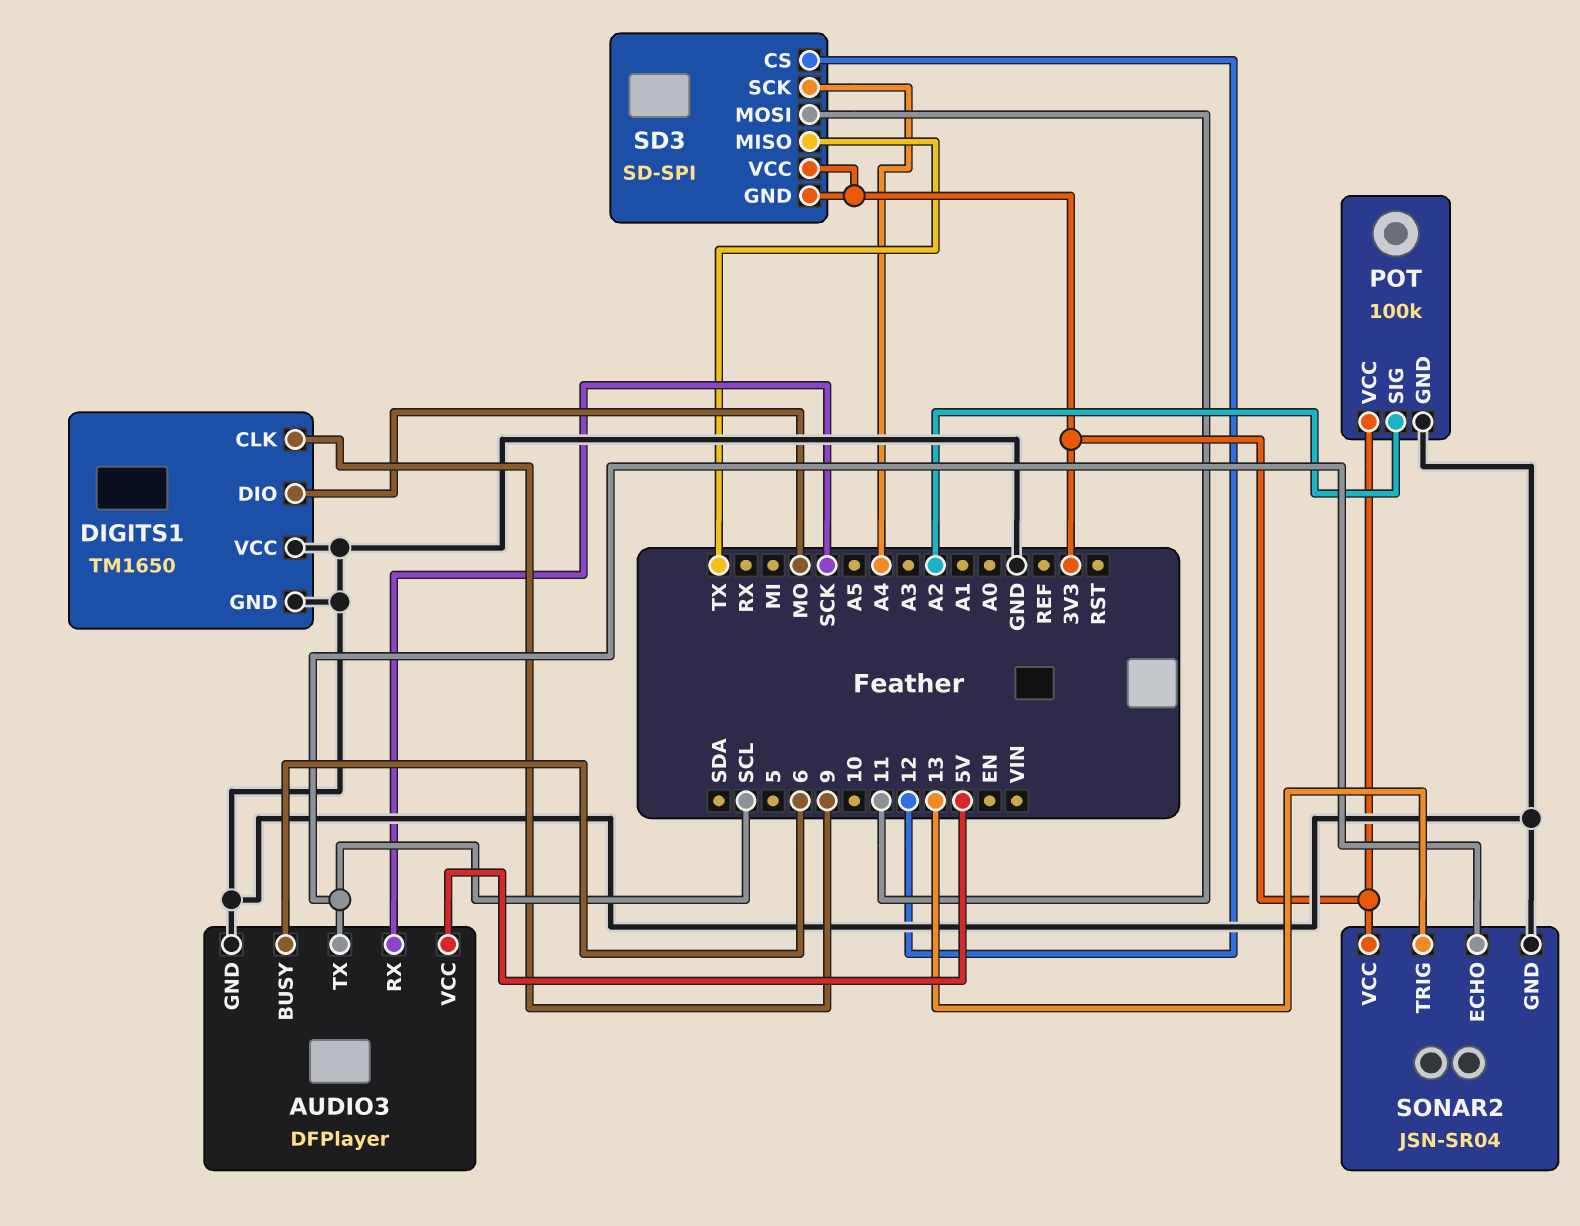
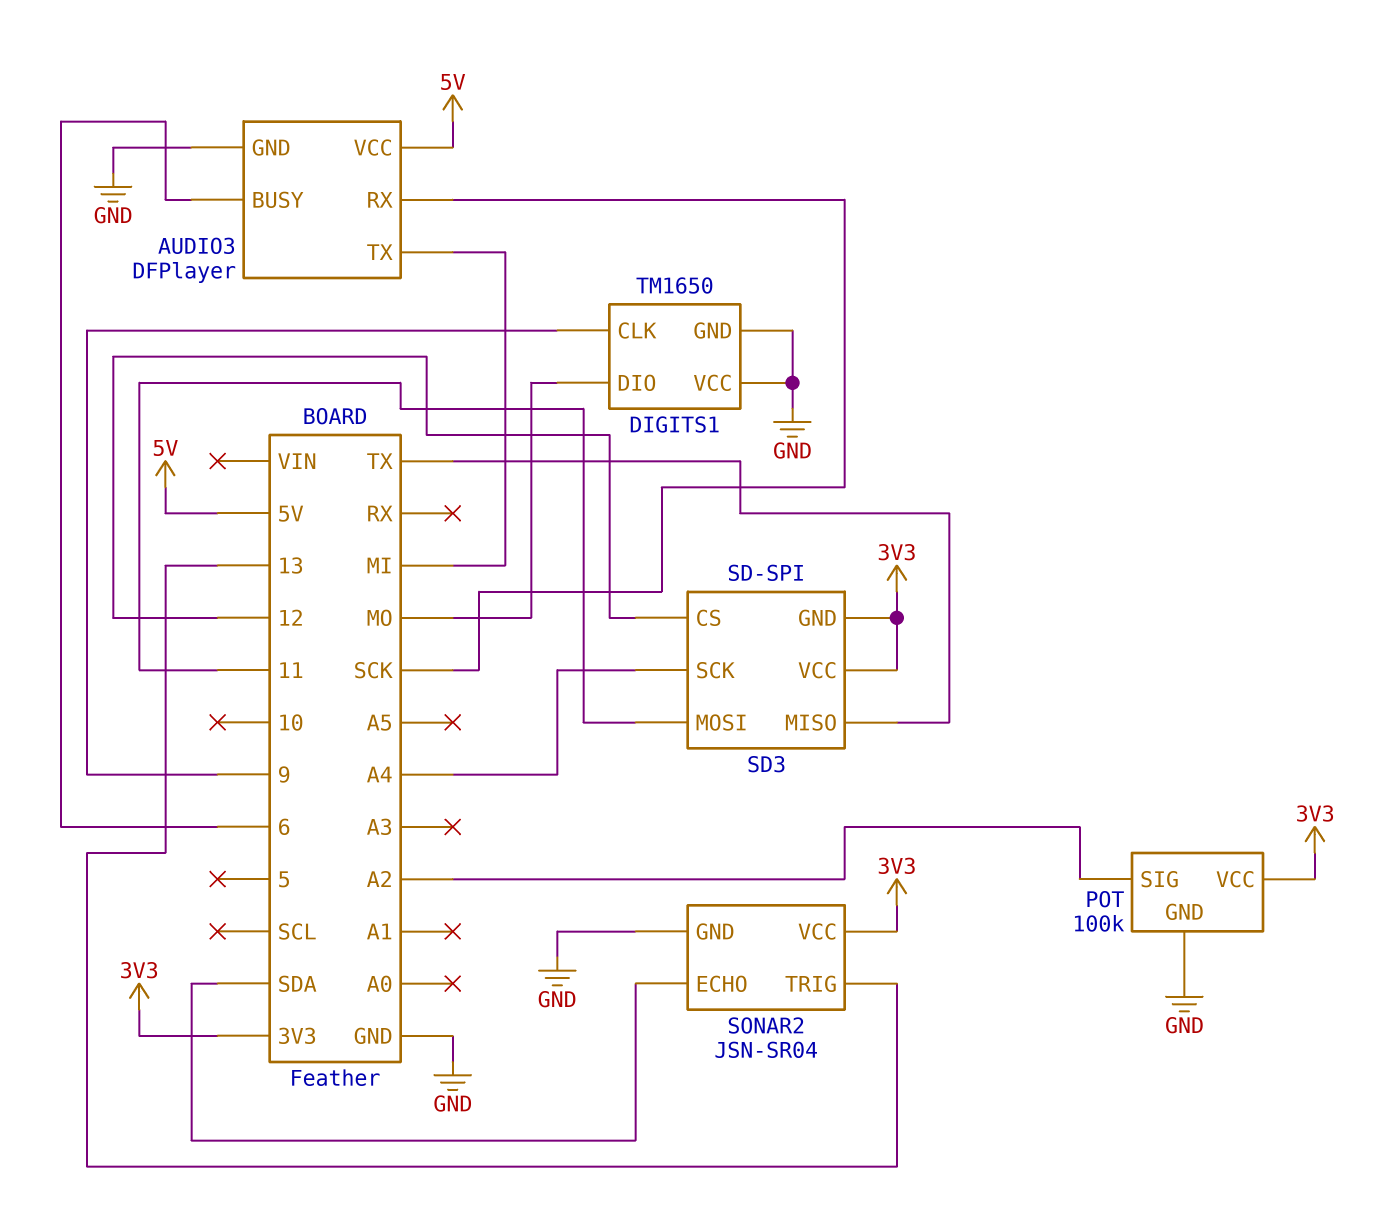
AUDIO3 pin TX: SCL -> MI
SONAR2 pin ECHO: SCL -> SDA

